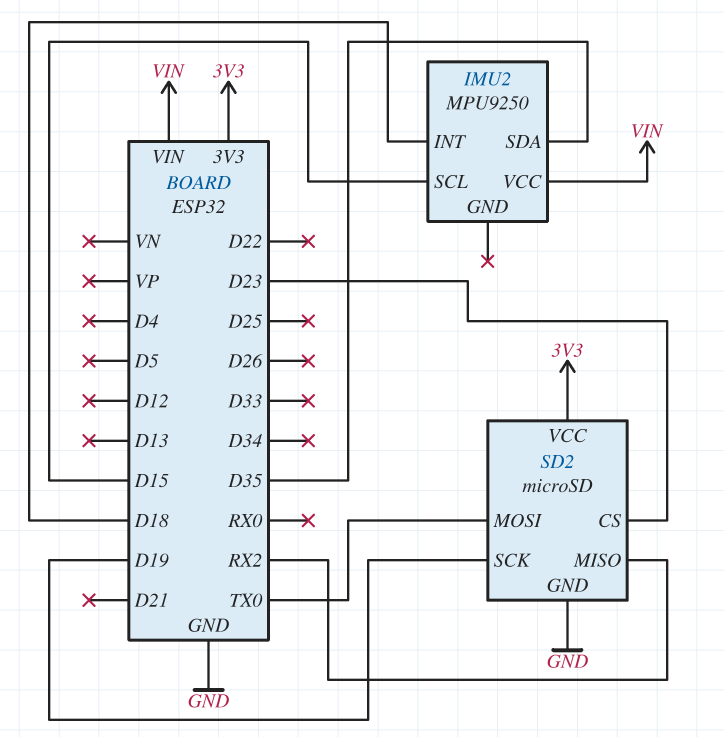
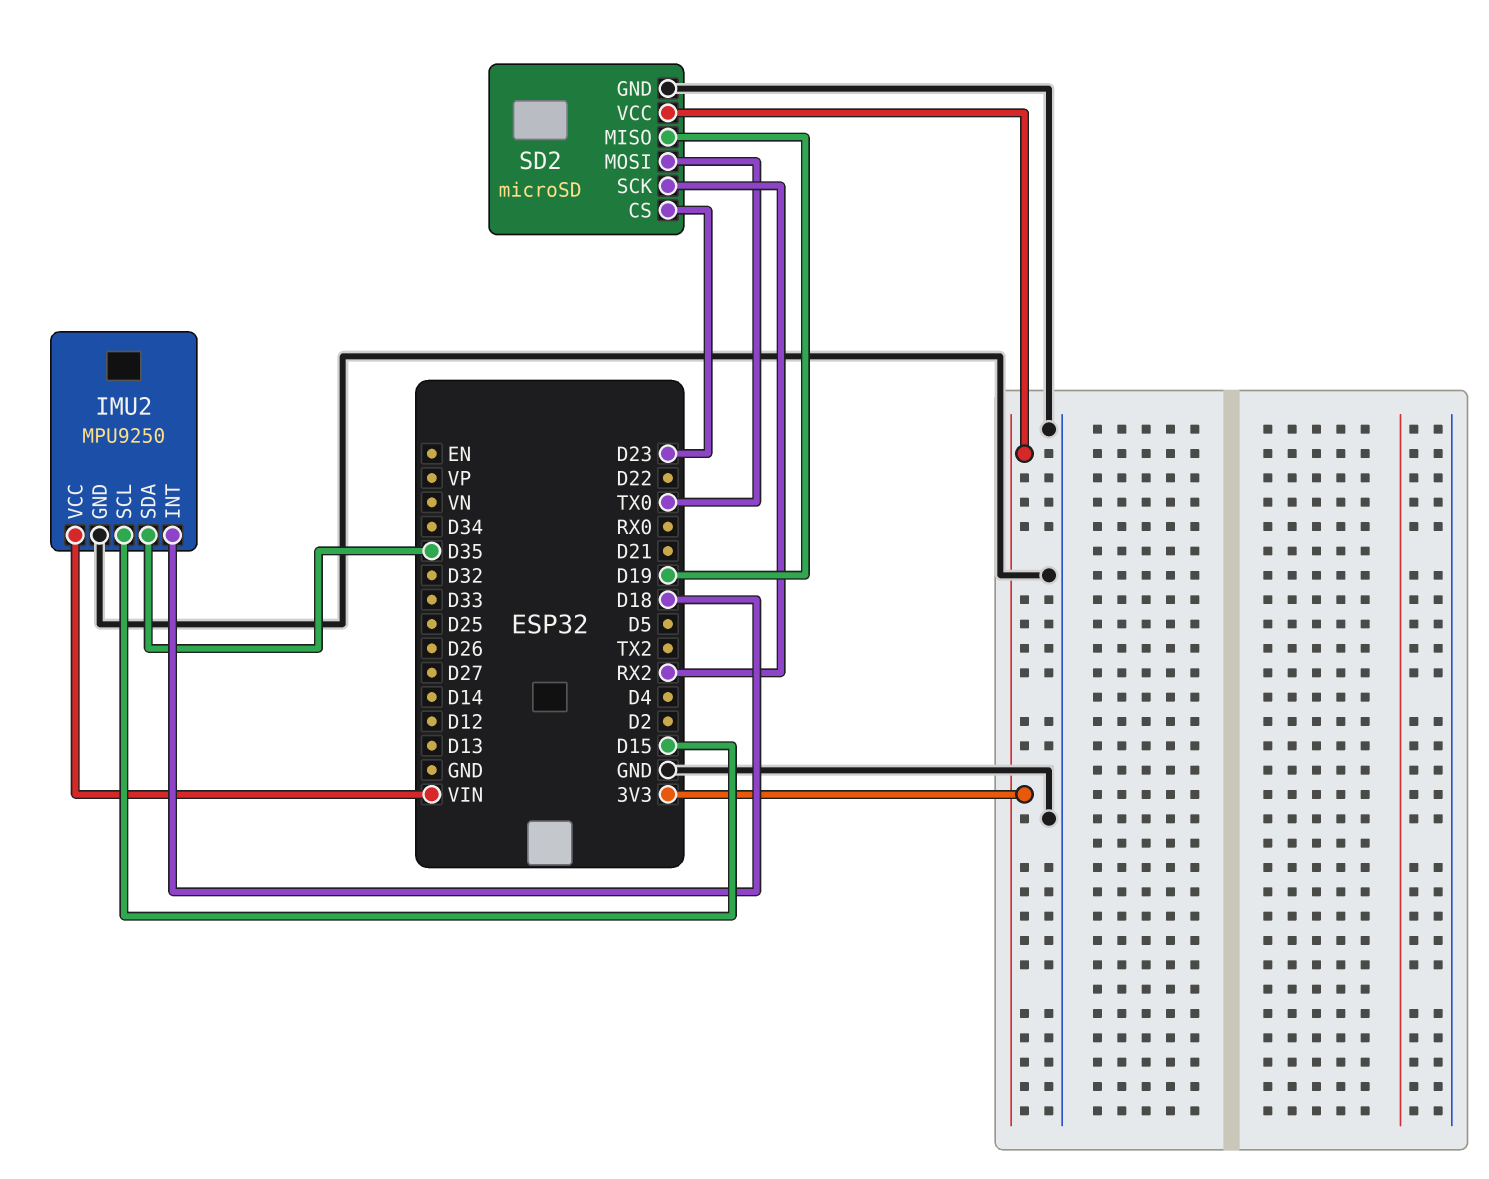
IMU2 pin GND: none -> GND
SD2 pin MISO: RX2 -> D19
SD2 pin SCK: D19 -> RX2

